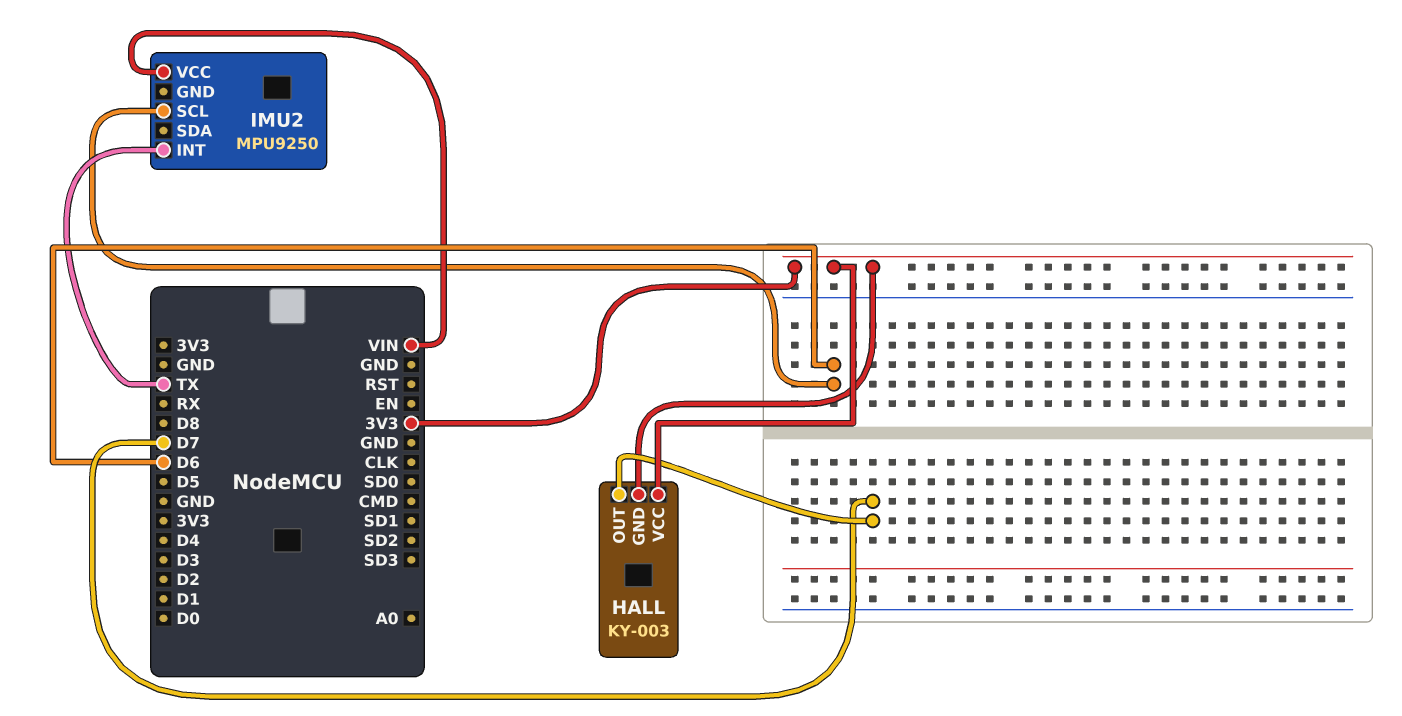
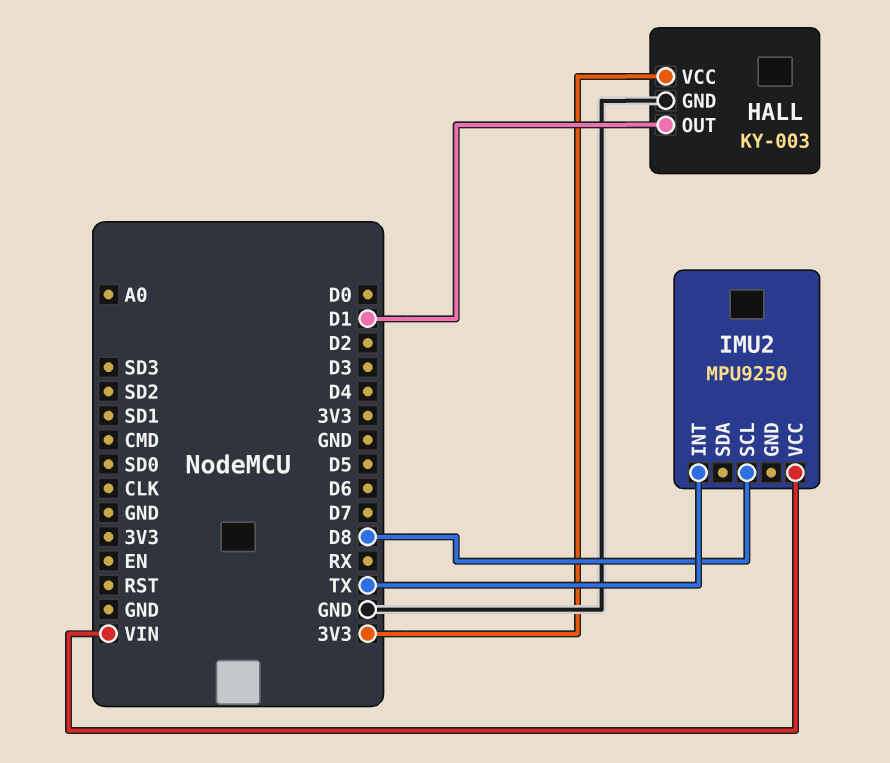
HALL pin GND: 3V3 -> GND
HALL pin OUT: D7 -> D1
IMU2 pin SCL: D6 -> D8

